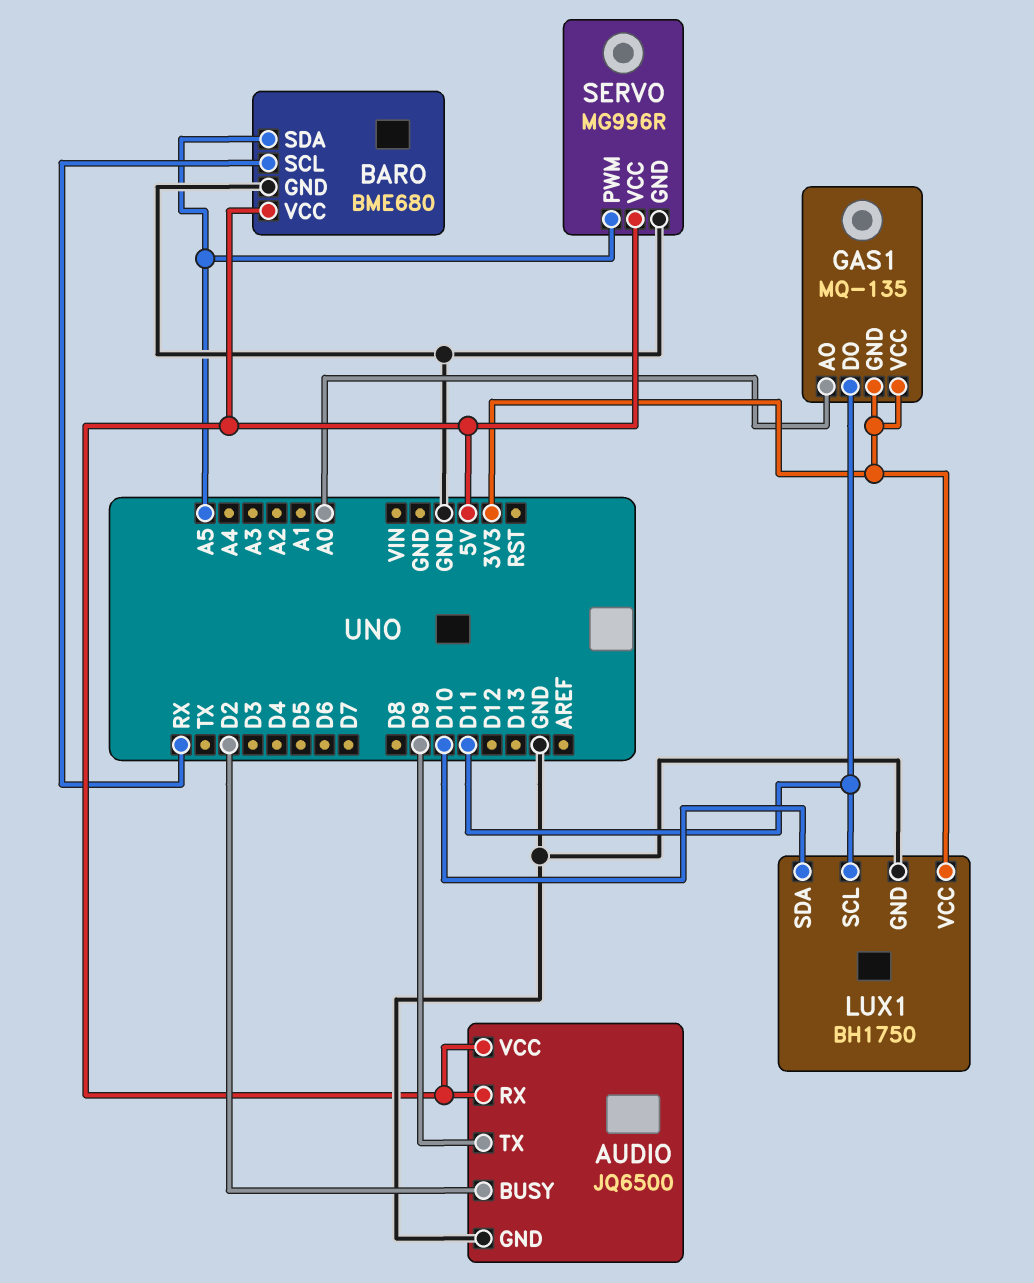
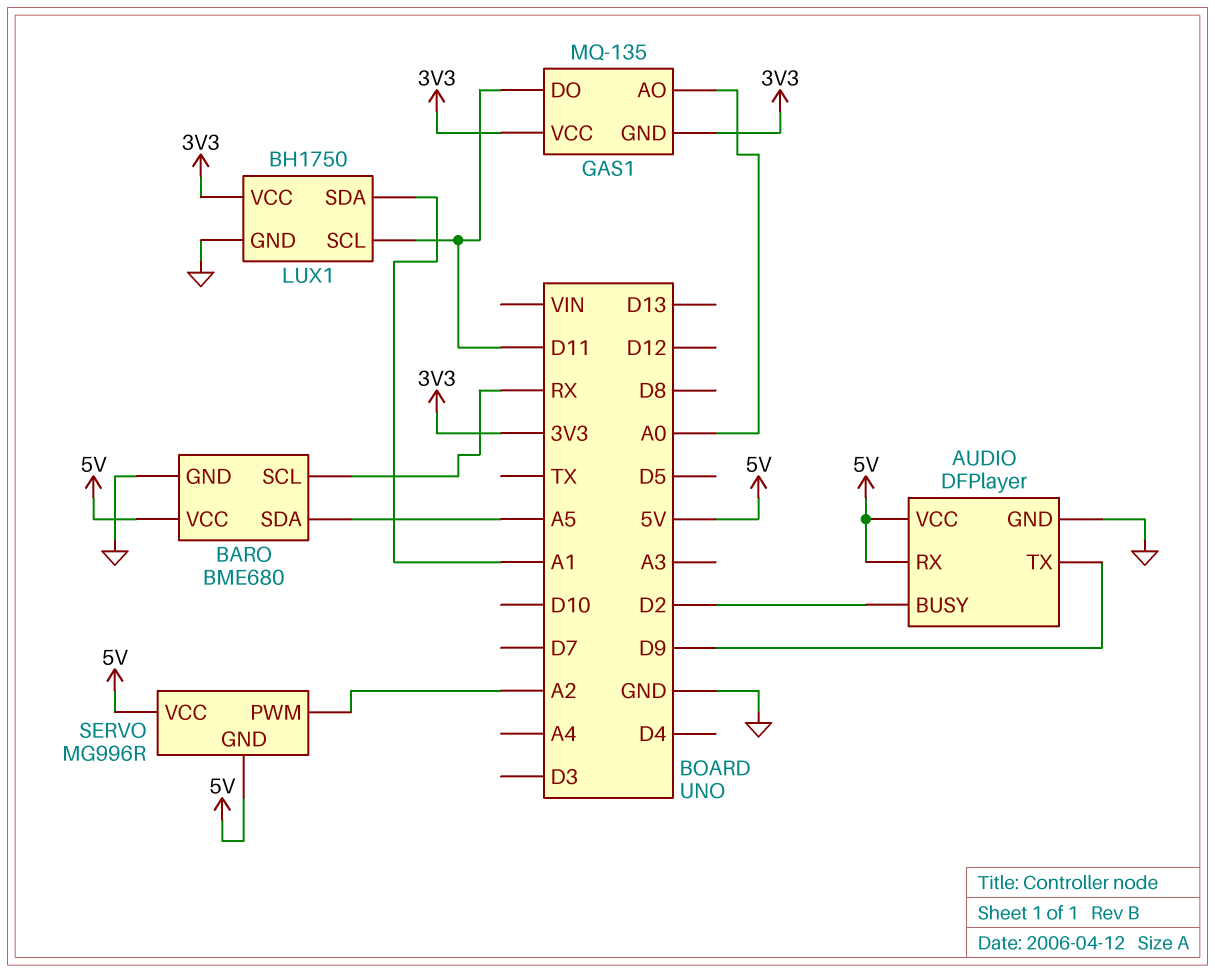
AUDIO: JQ6500 -> DFPlayer
LUX1 pin SDA: D10 -> A1
SERVO pin GND: GND -> 5V
SERVO pin PWM: A5 -> A2

